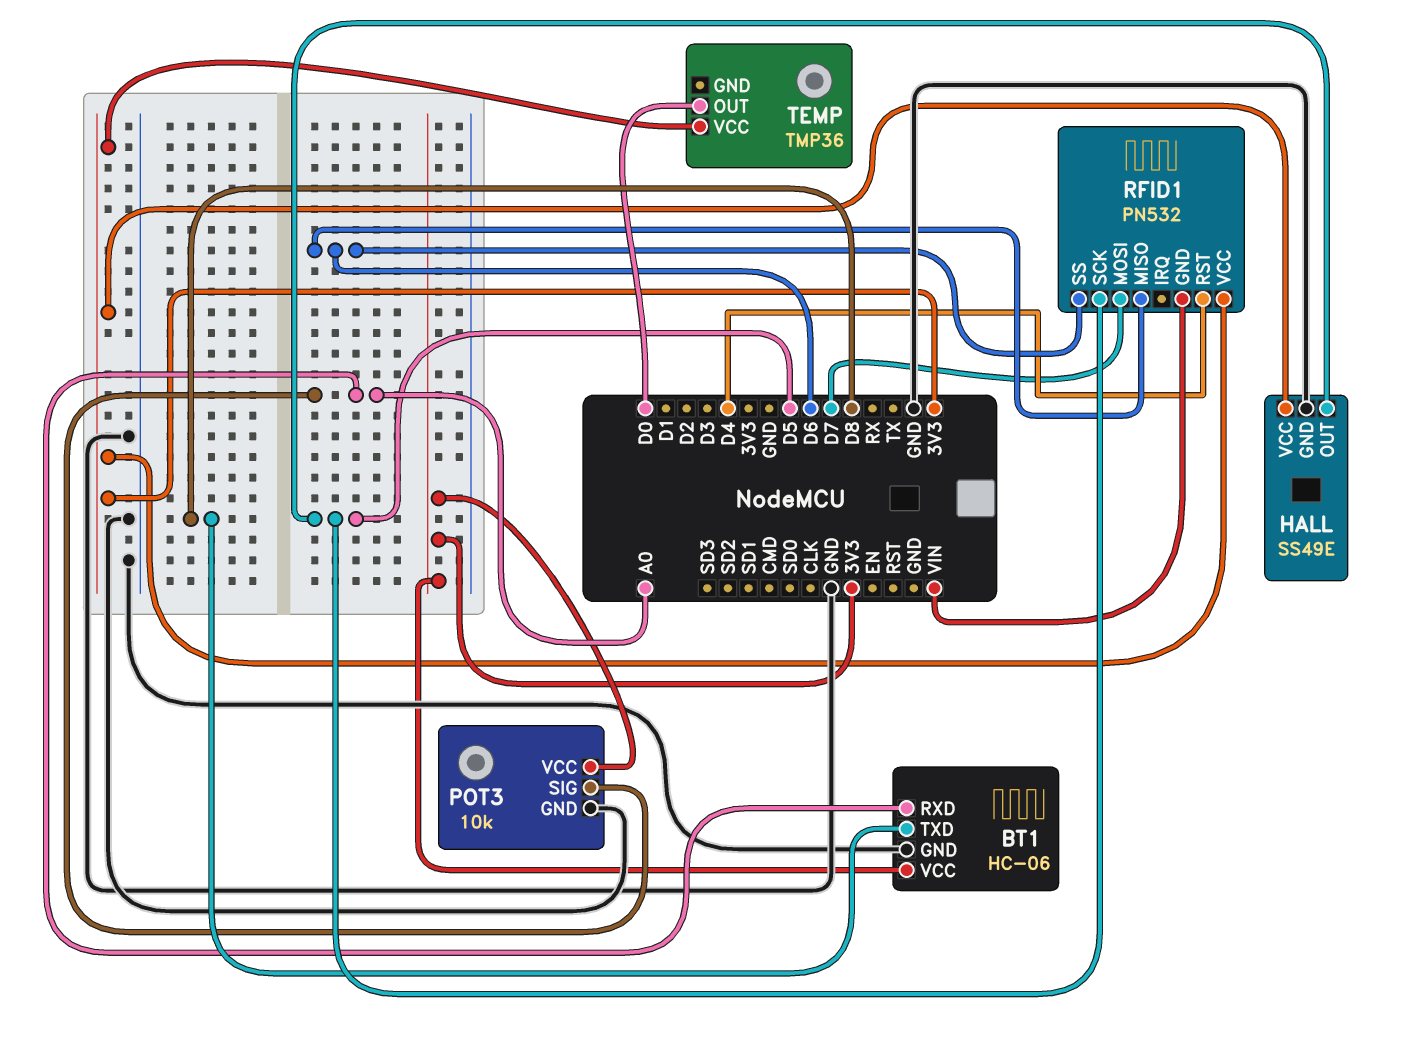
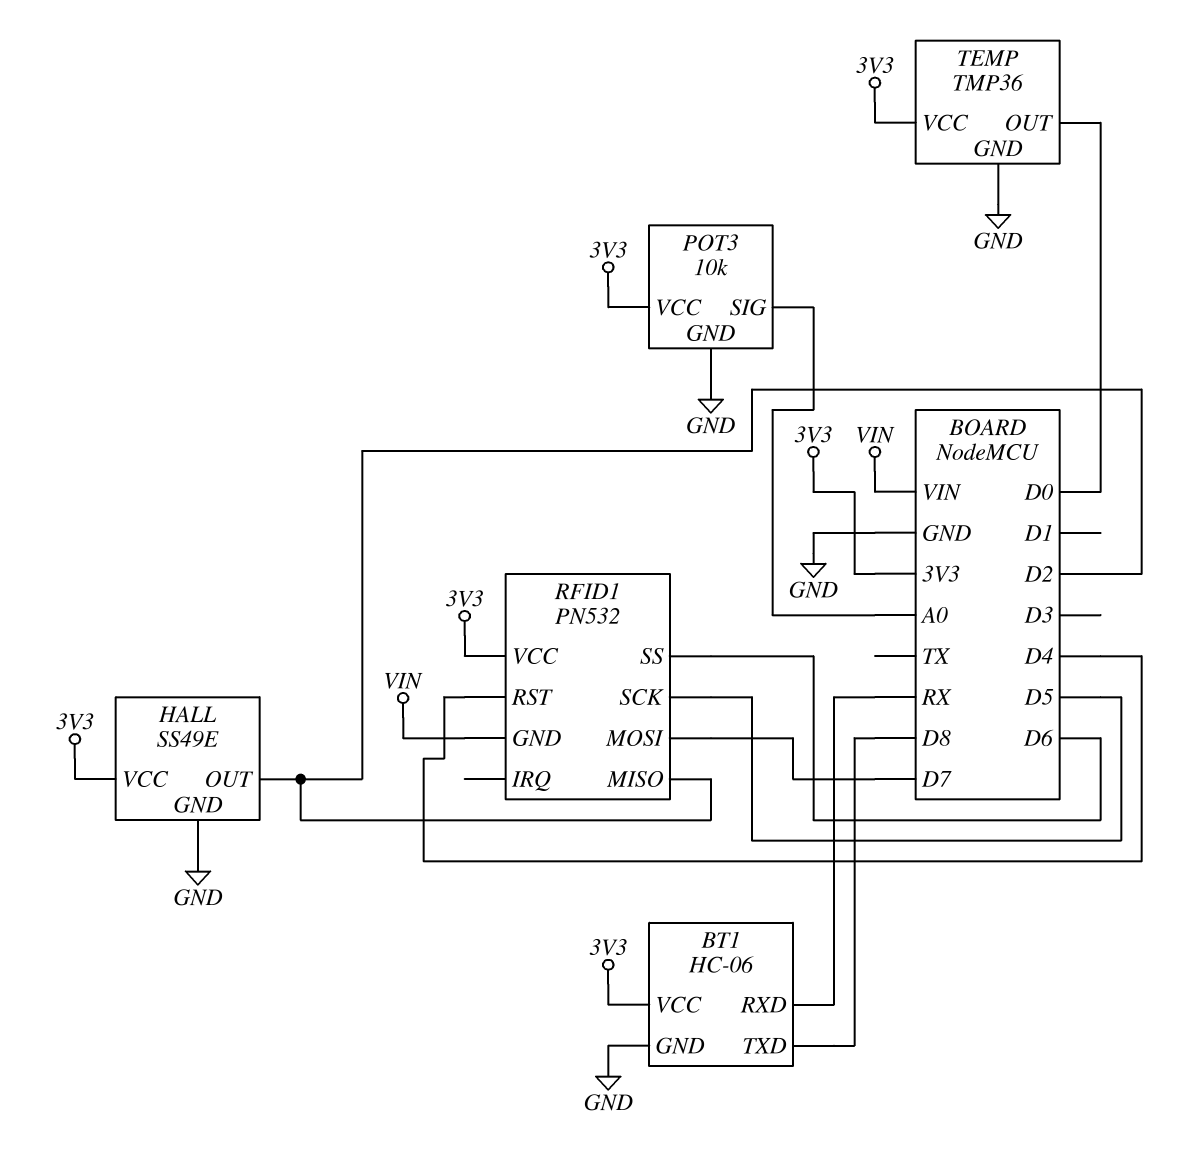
BT1 pin RXD: A0 -> RX
HALL pin OUT: D5 -> D2
RFID1 pin MISO: D6 -> D2
TEMP pin GND: none -> GND

